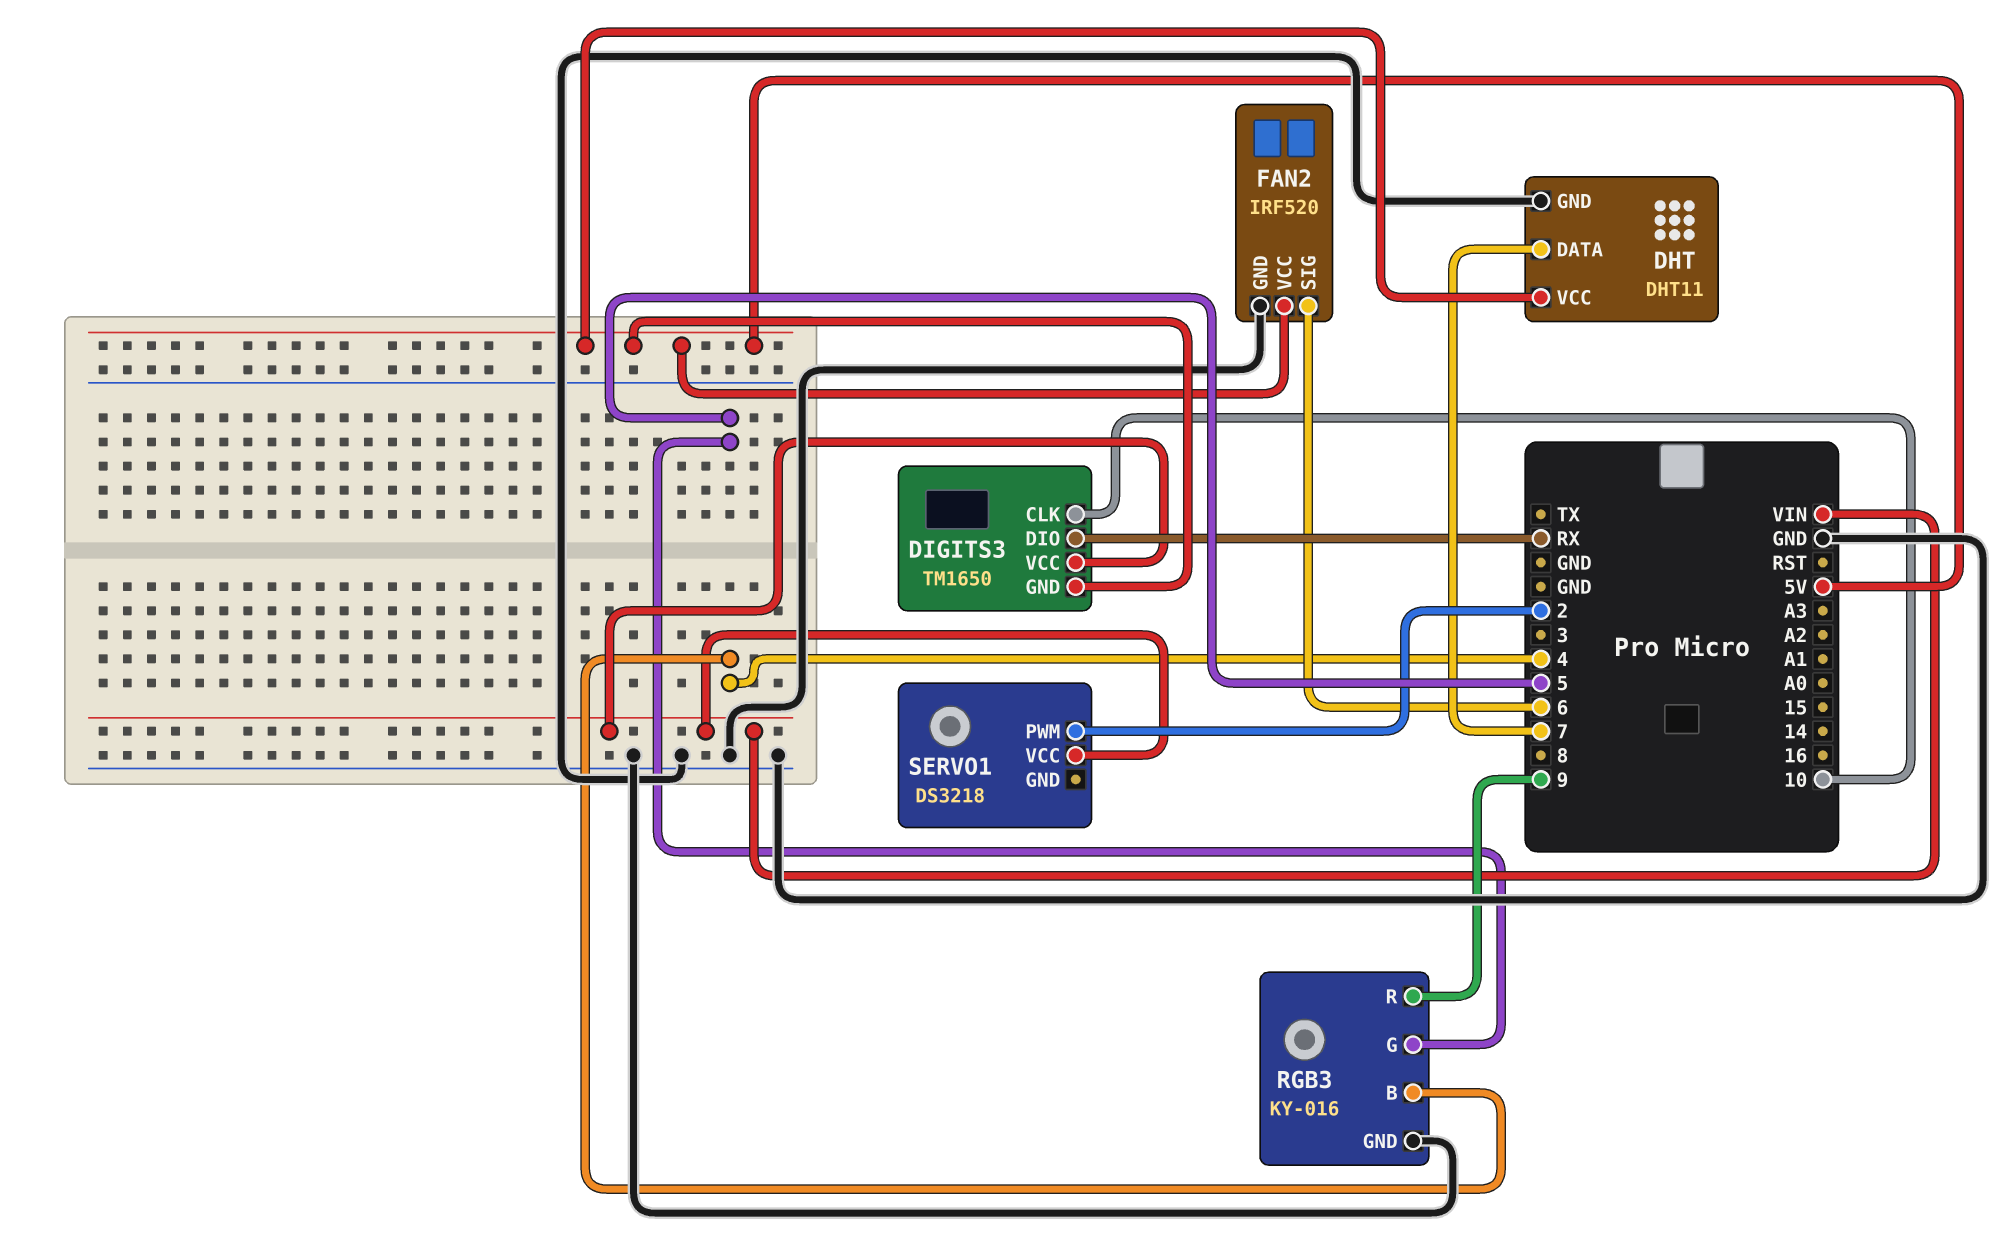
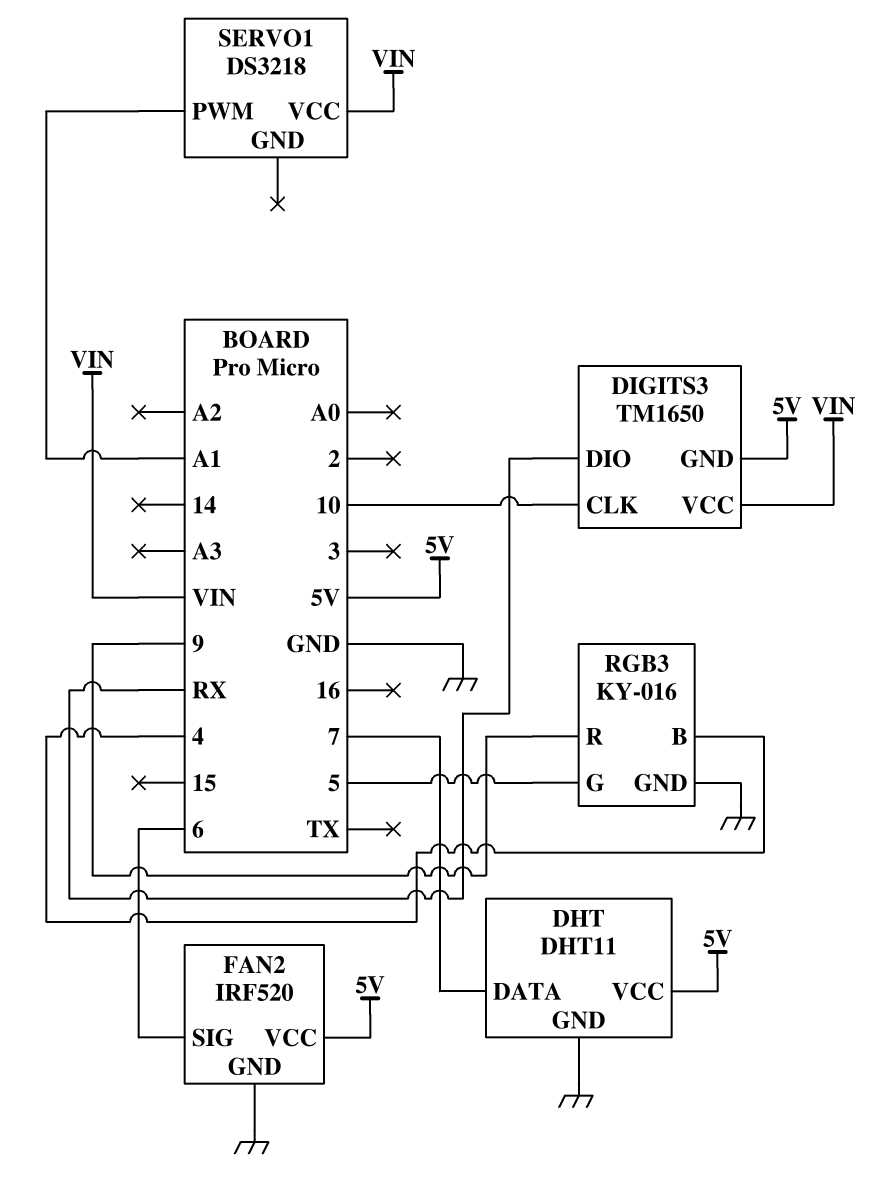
SERVO1 pin PWM: 2 -> A1

